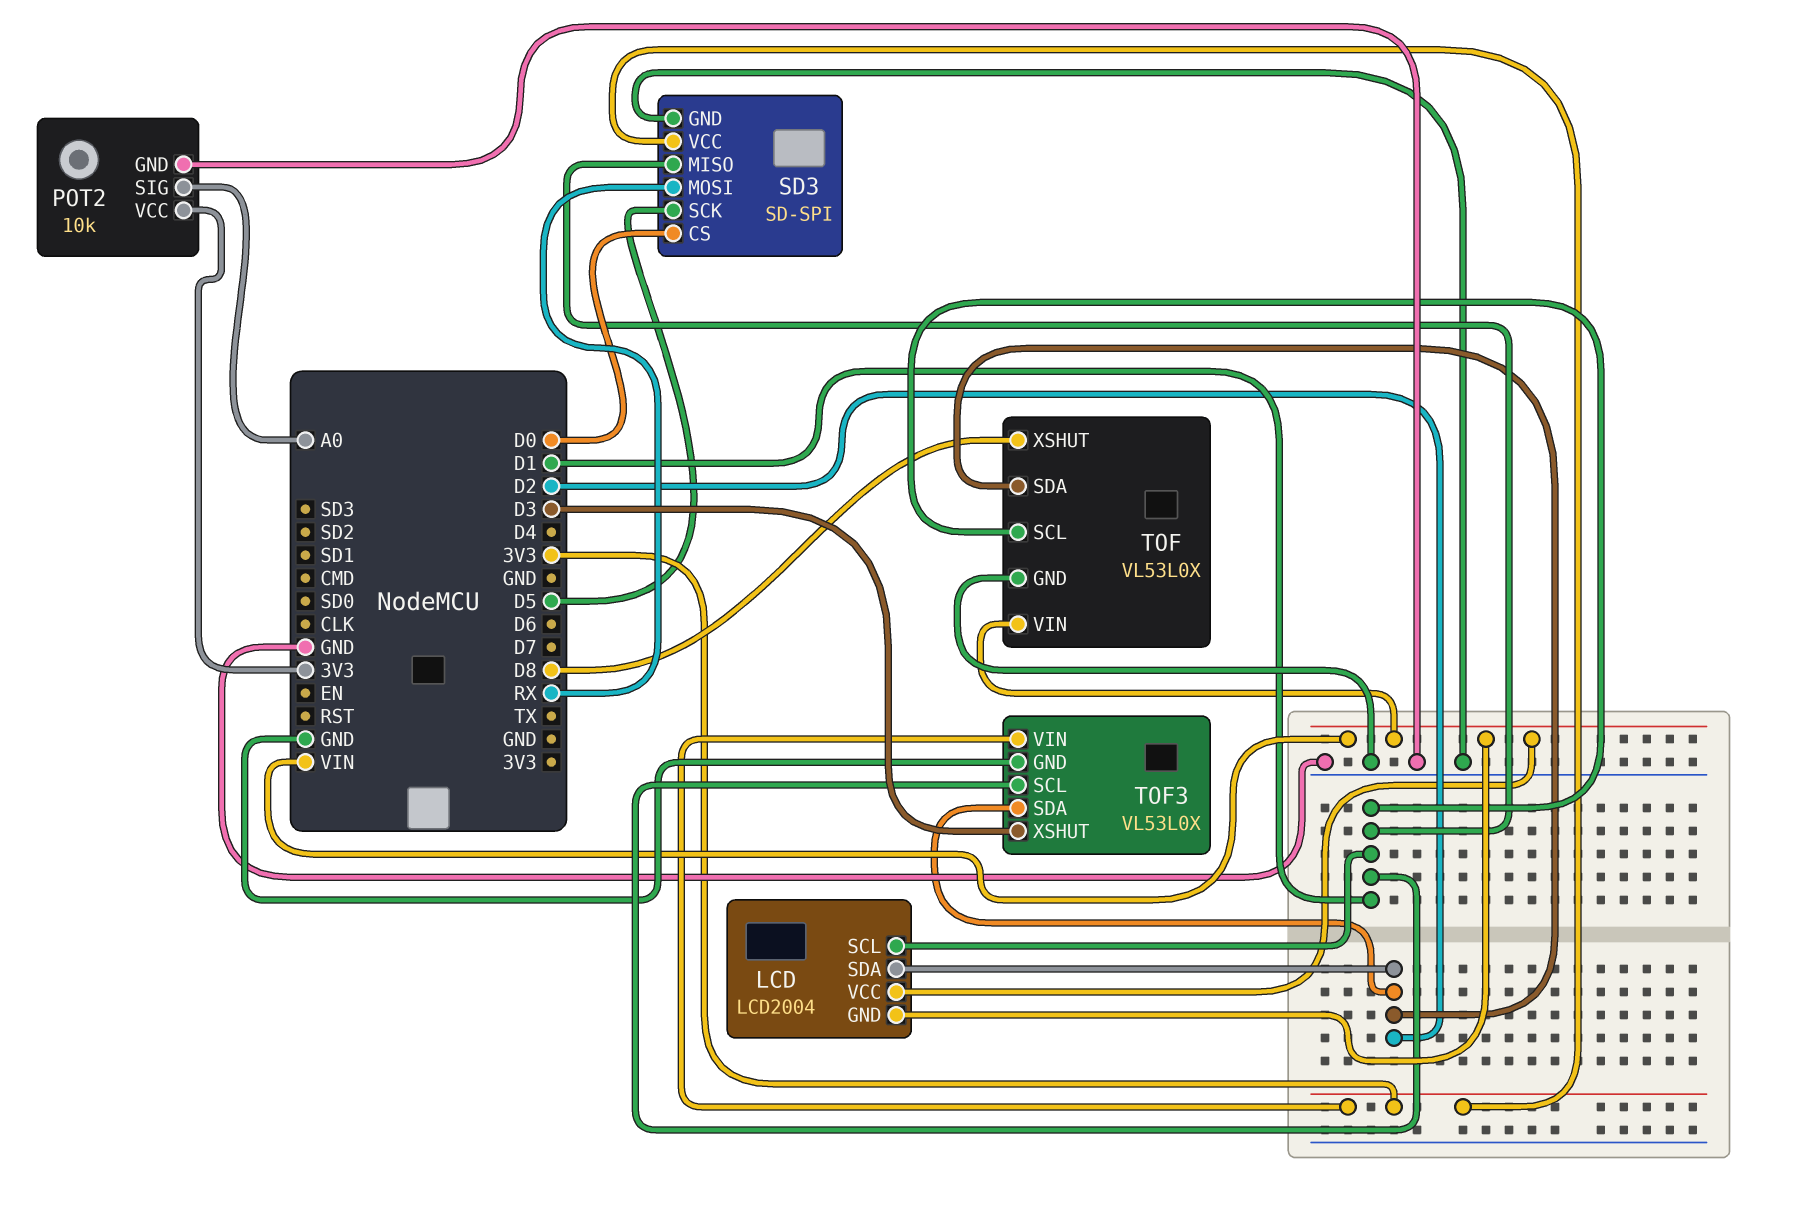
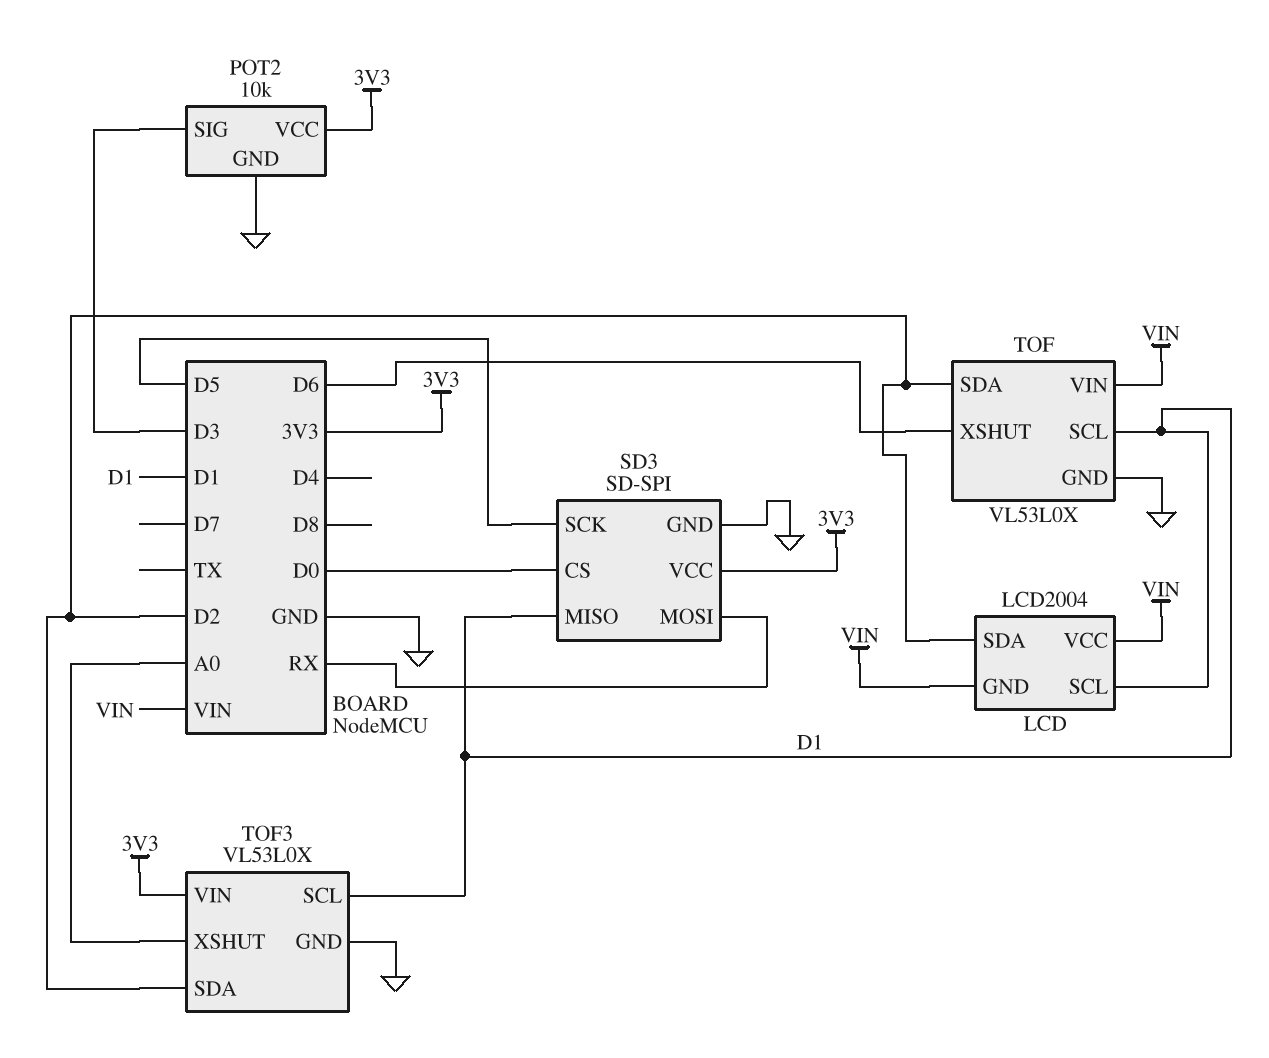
POT2 pin SIG: A0 -> D3
TOF pin XSHUT: D8 -> D6
TOF3 pin XSHUT: D3 -> A0

